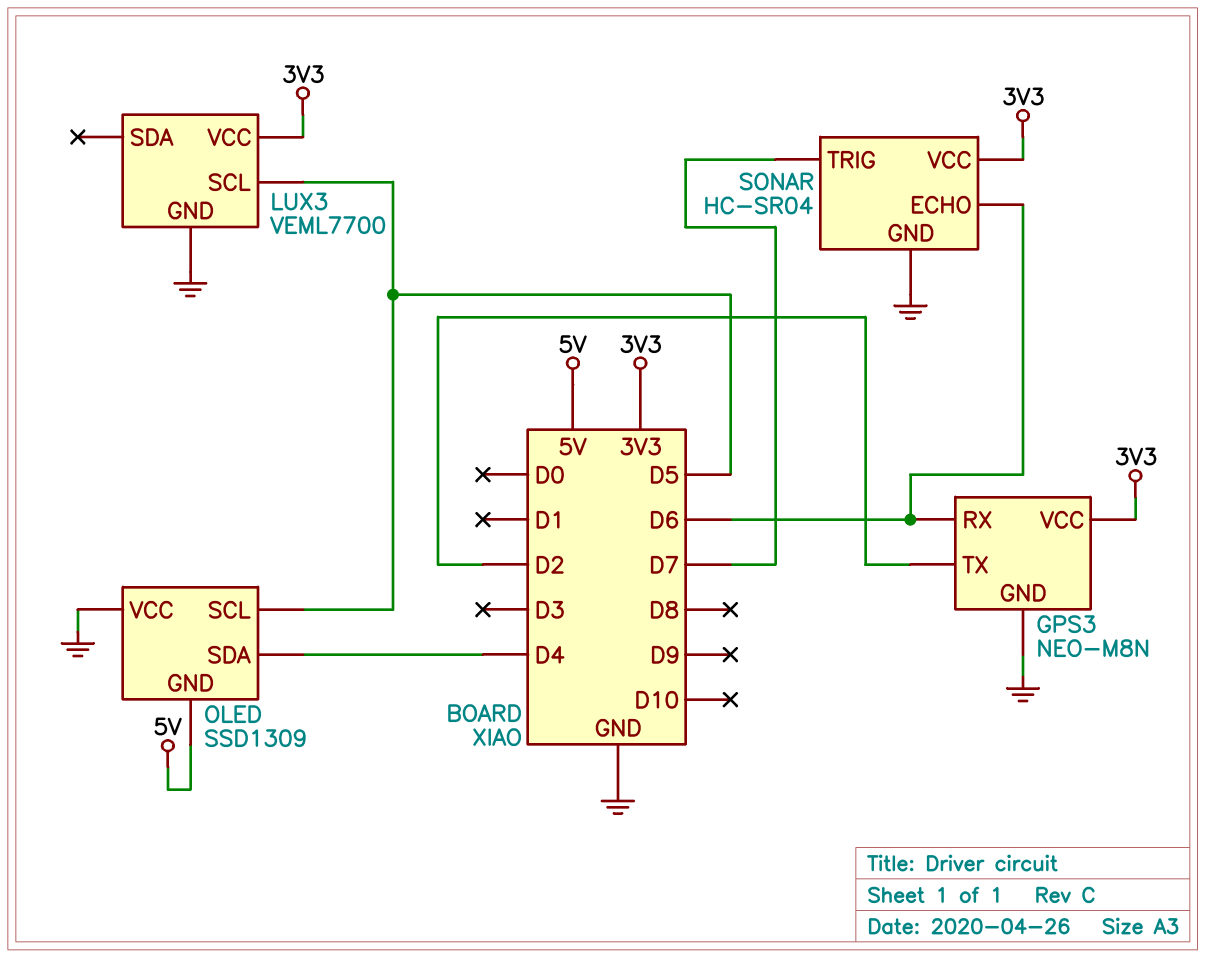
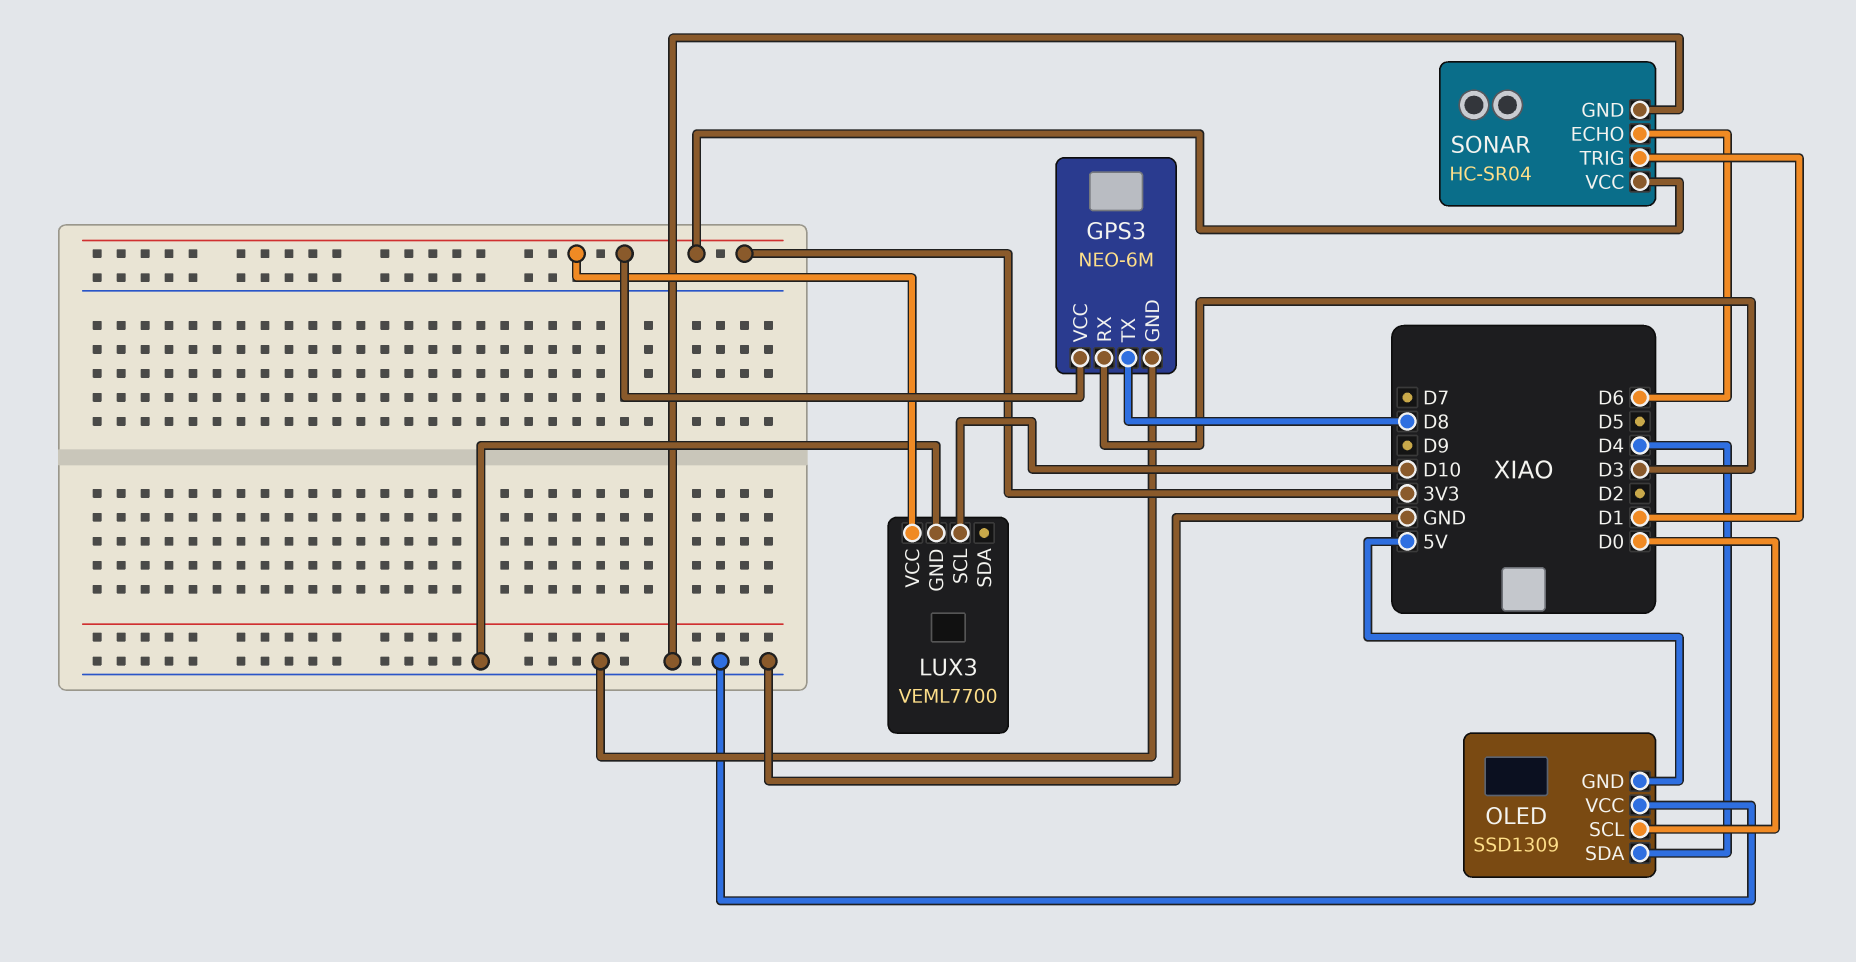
GPS3: NEO-M8N -> NEO-6M
GPS3 pin RX: D6 -> D3
GPS3 pin TX: D2 -> D8
LUX3 pin SCL: D5 -> D10
OLED pin SCL: D5 -> D0
SONAR pin TRIG: D7 -> D1

